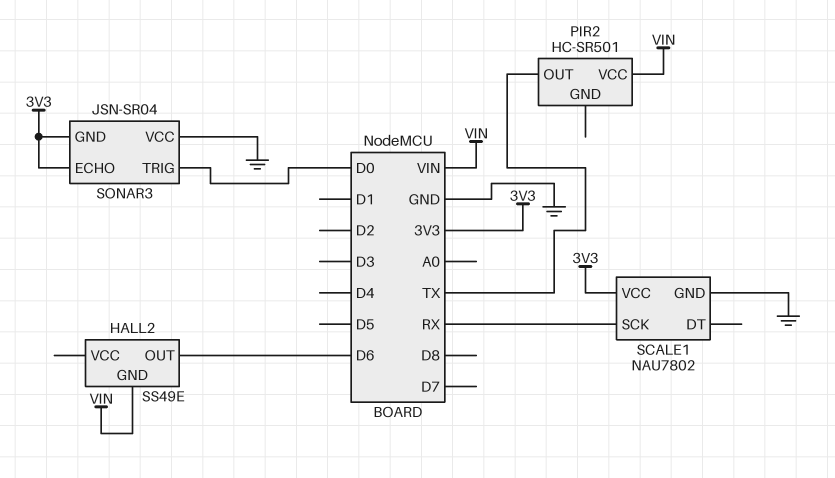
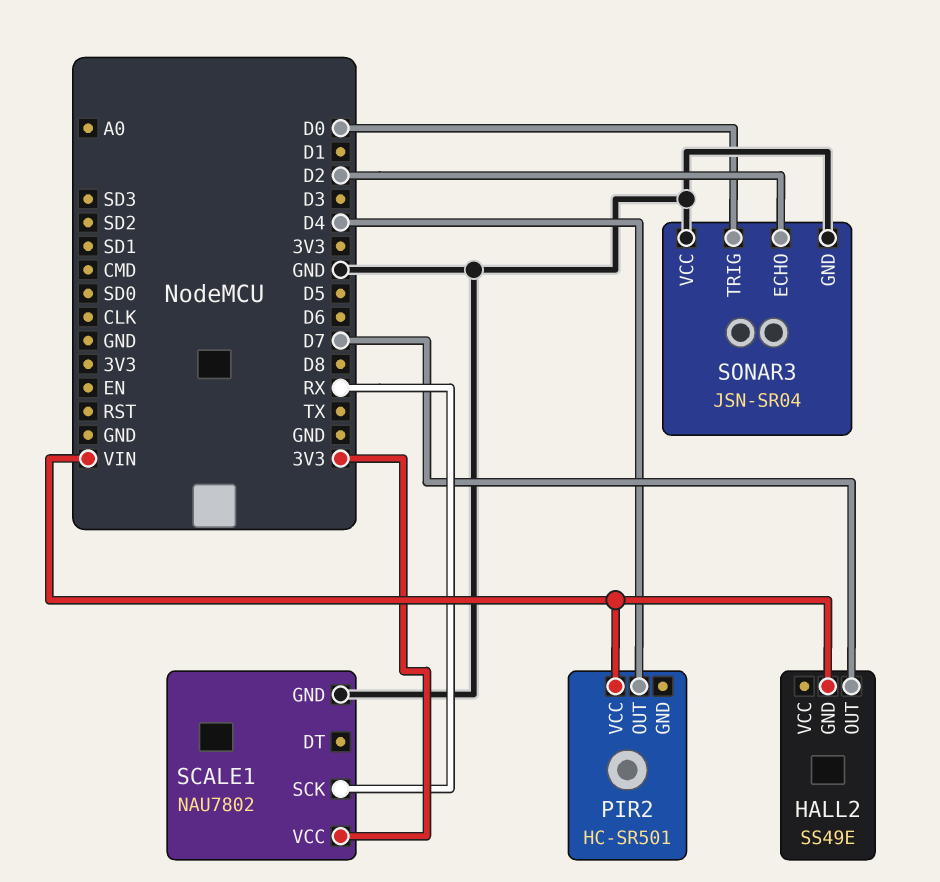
HALL2 pin OUT: D6 -> D7
PIR2 pin OUT: TX -> D4
SONAR3 pin ECHO: 3V3 -> D2
SONAR3 pin GND: 3V3 -> GND

